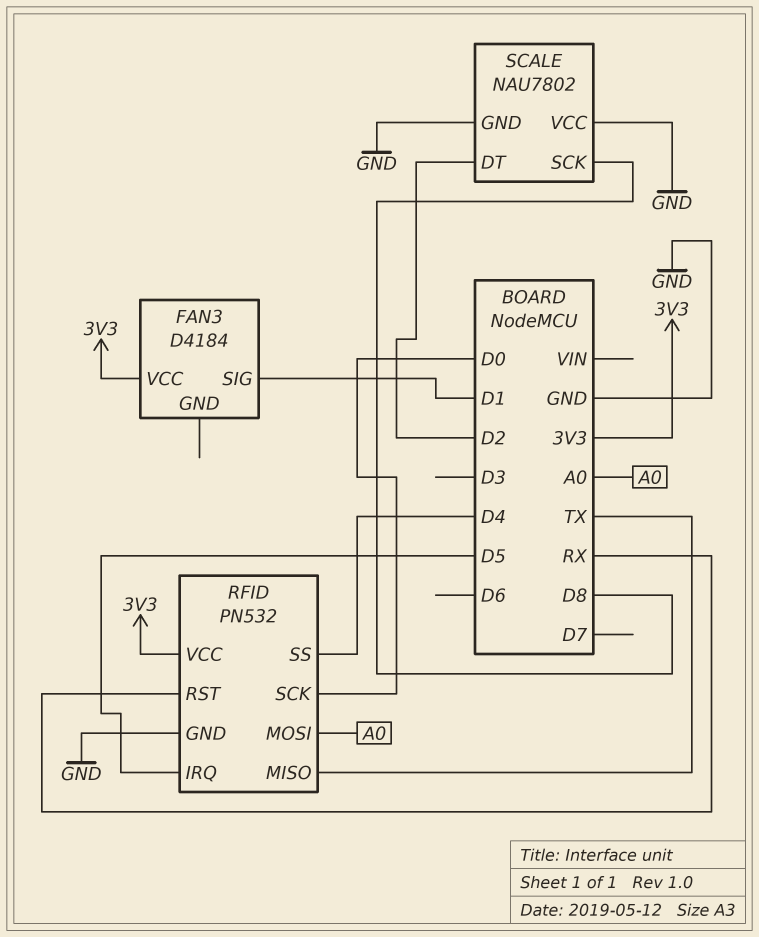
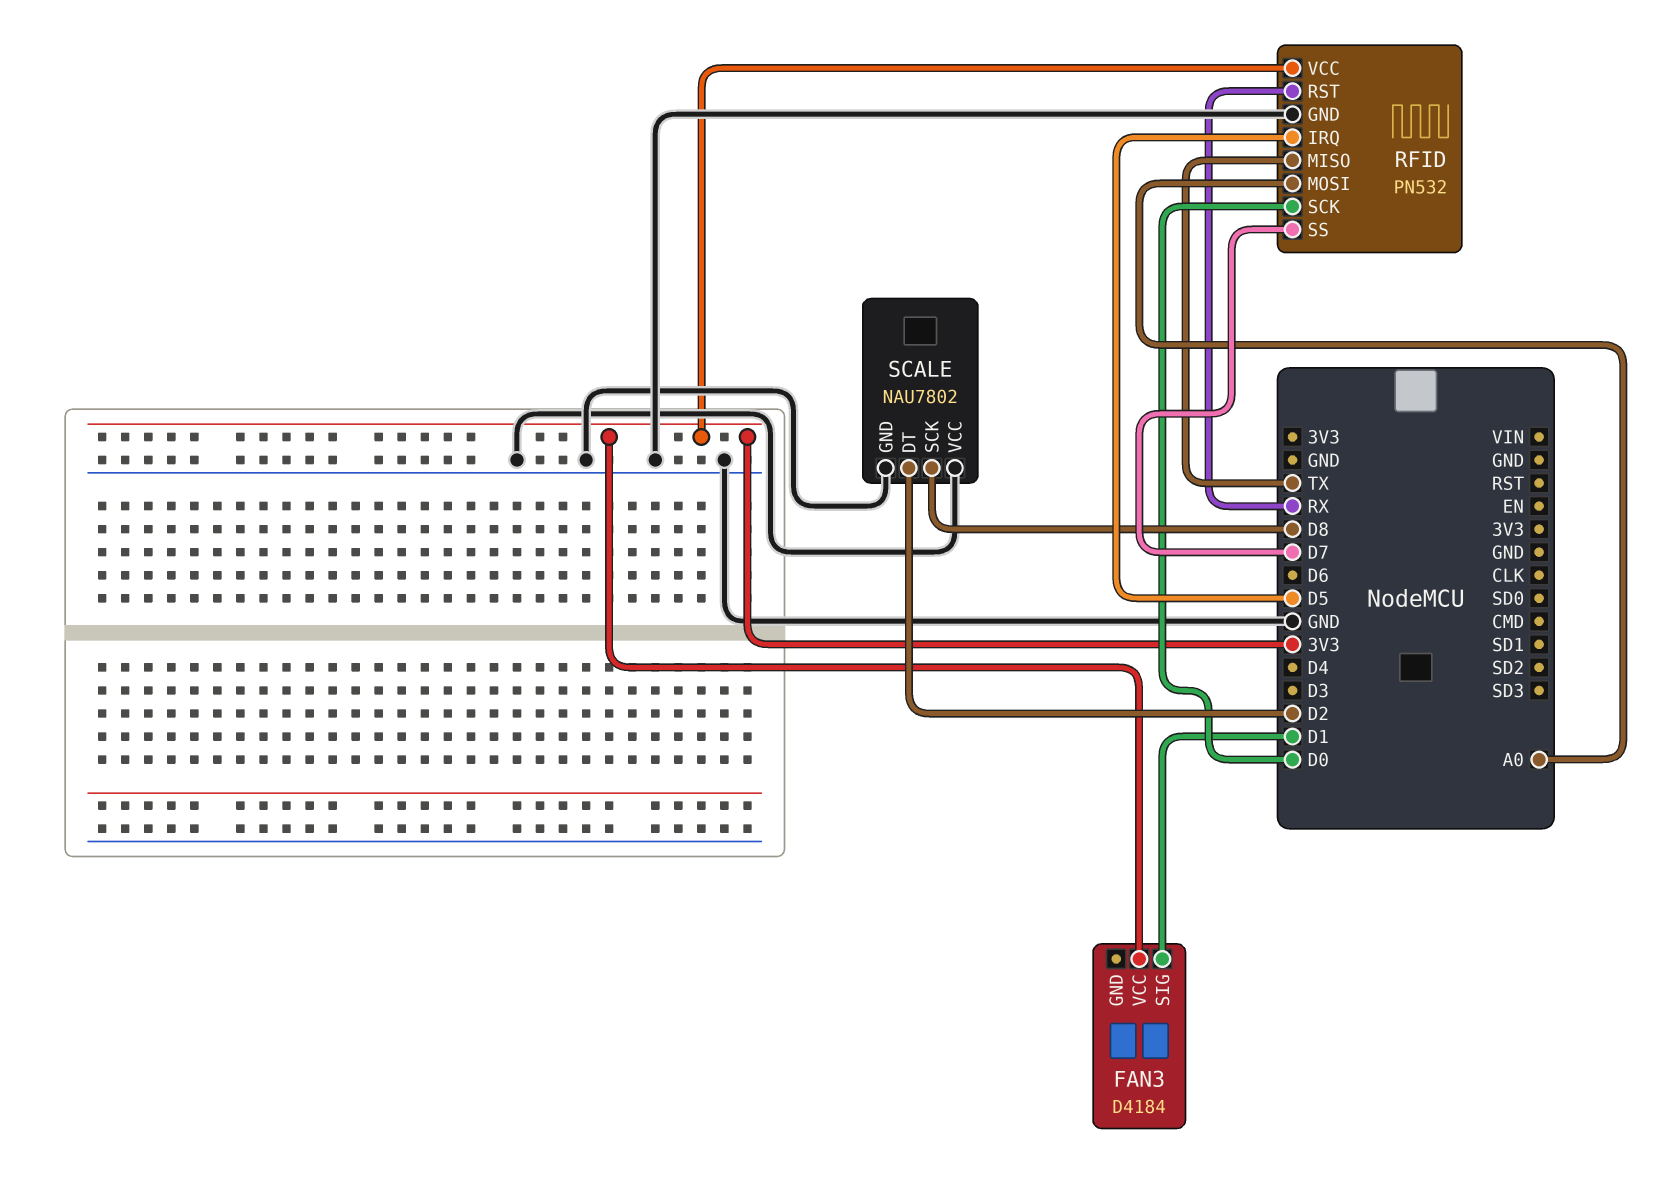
RFID pin SS: D4 -> D7

